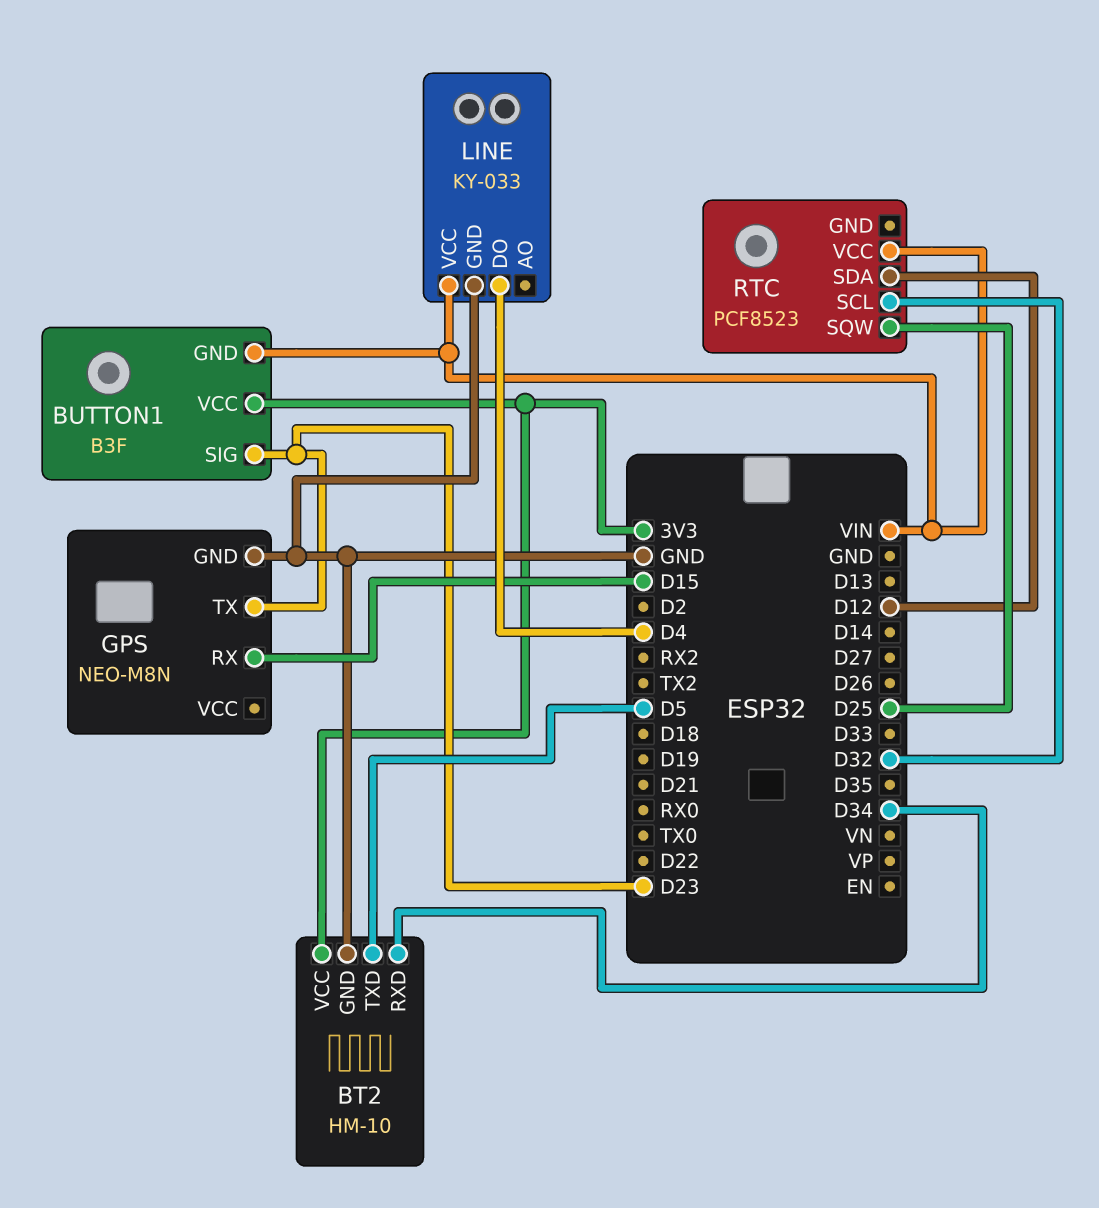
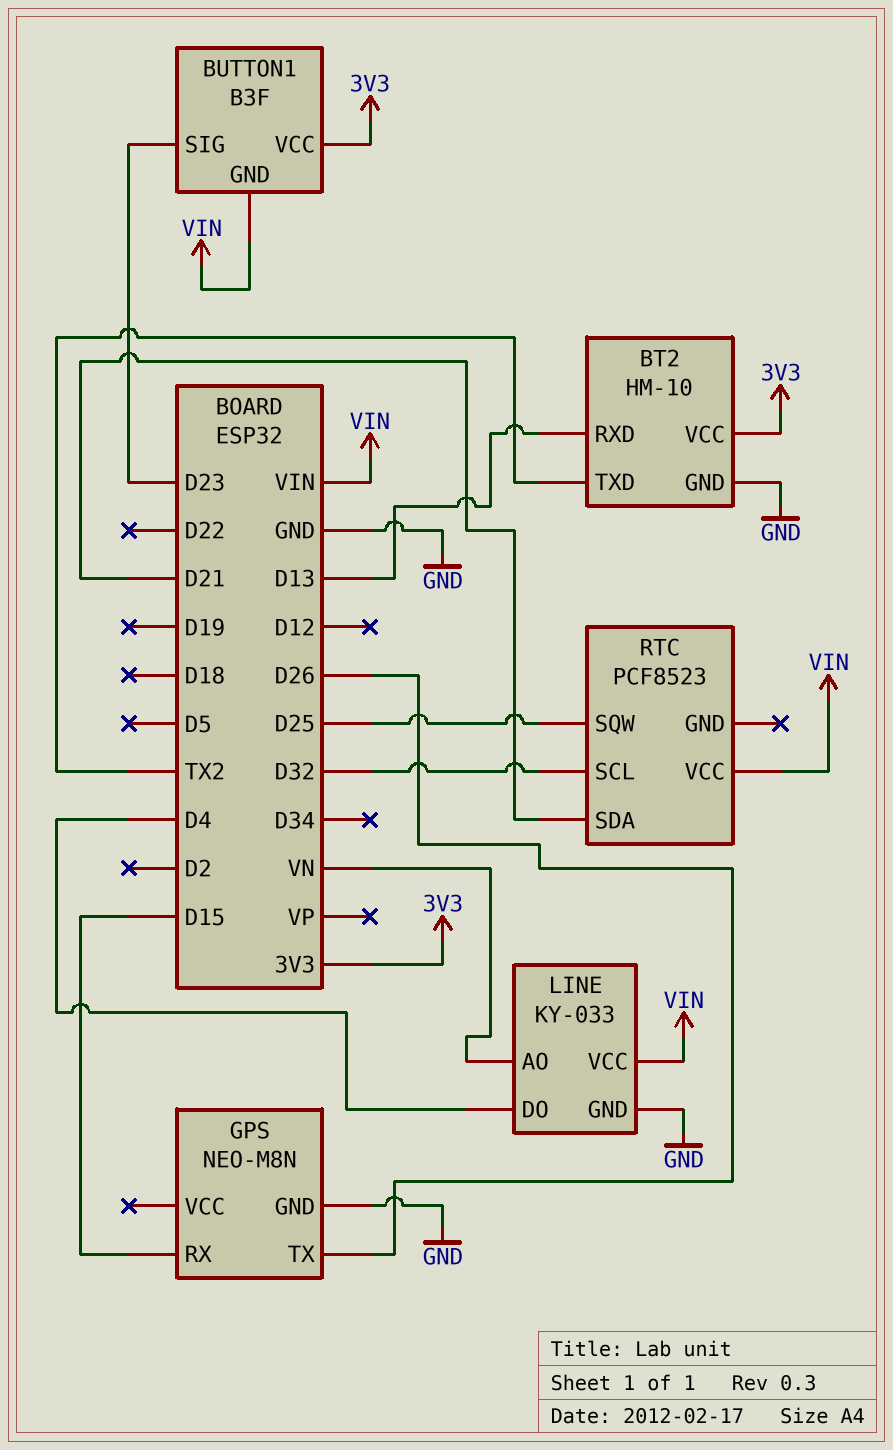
BT2 pin RXD: D34 -> D13
BT2 pin TXD: D5 -> TX2
GPS pin TX: D23 -> D26
LINE pin AO: none -> VN
RTC pin SDA: D12 -> D21

